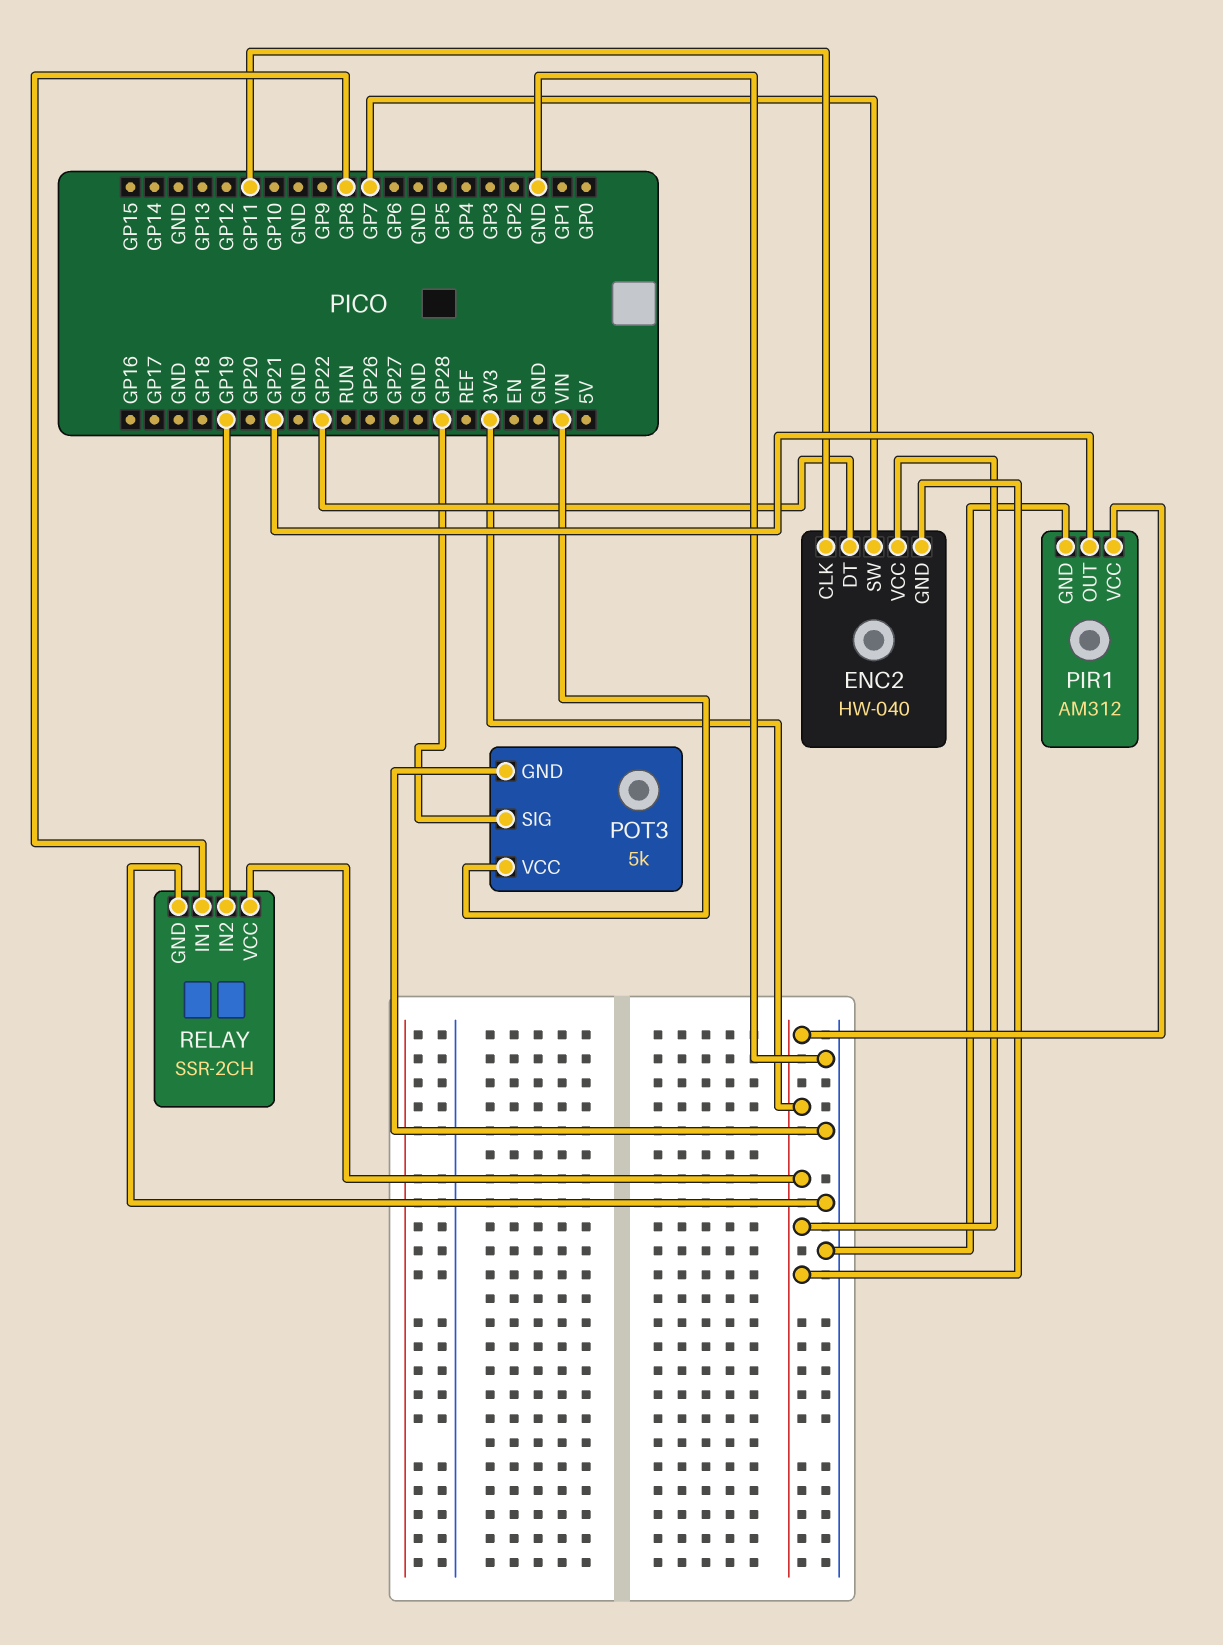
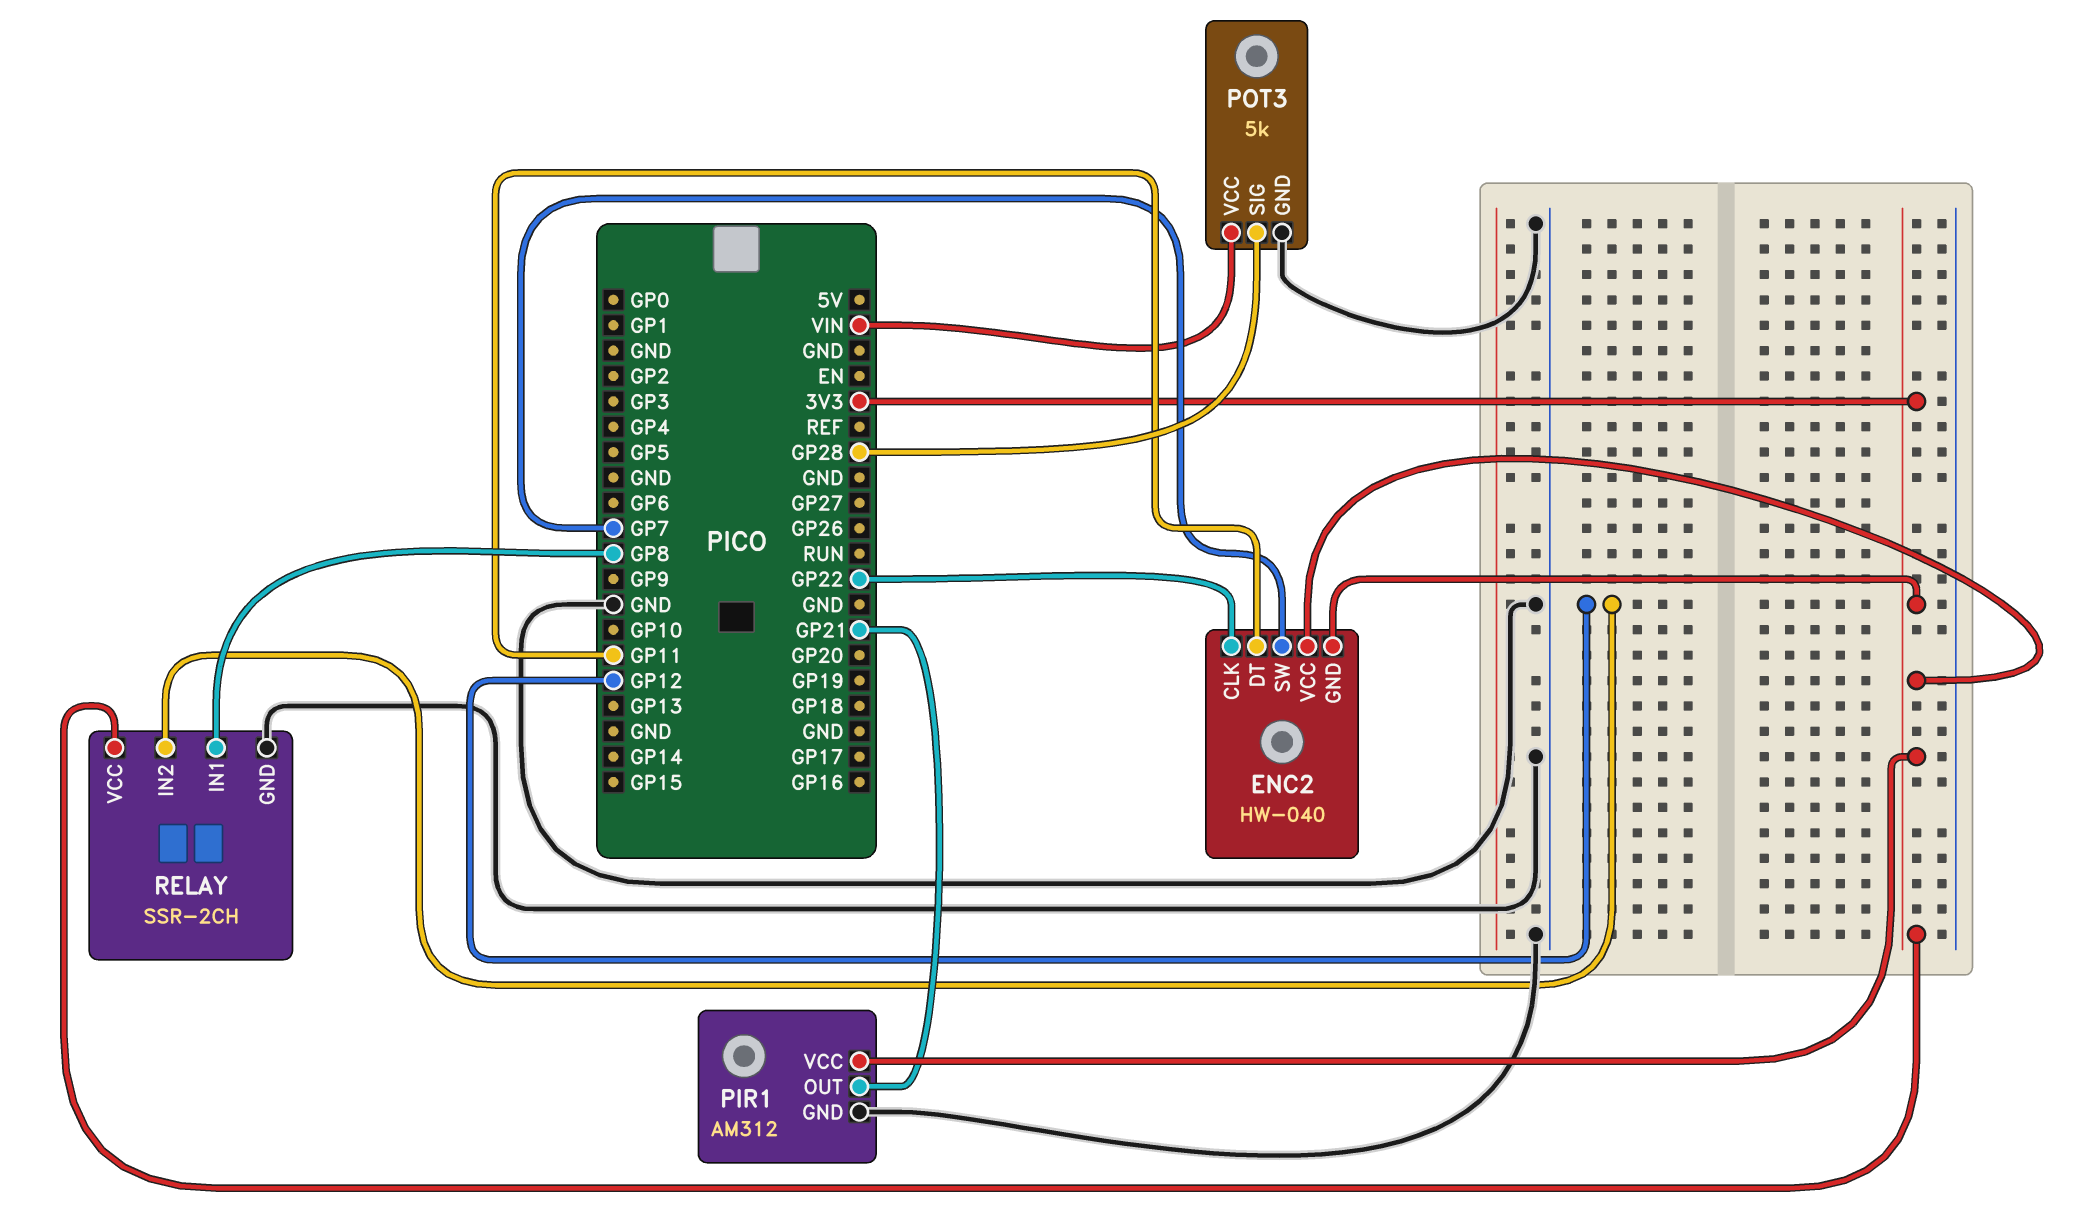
ENC2 pin CLK: GP11 -> GP22
ENC2 pin DT: GP22 -> GP11
RELAY pin IN2: GP19 -> GP12

